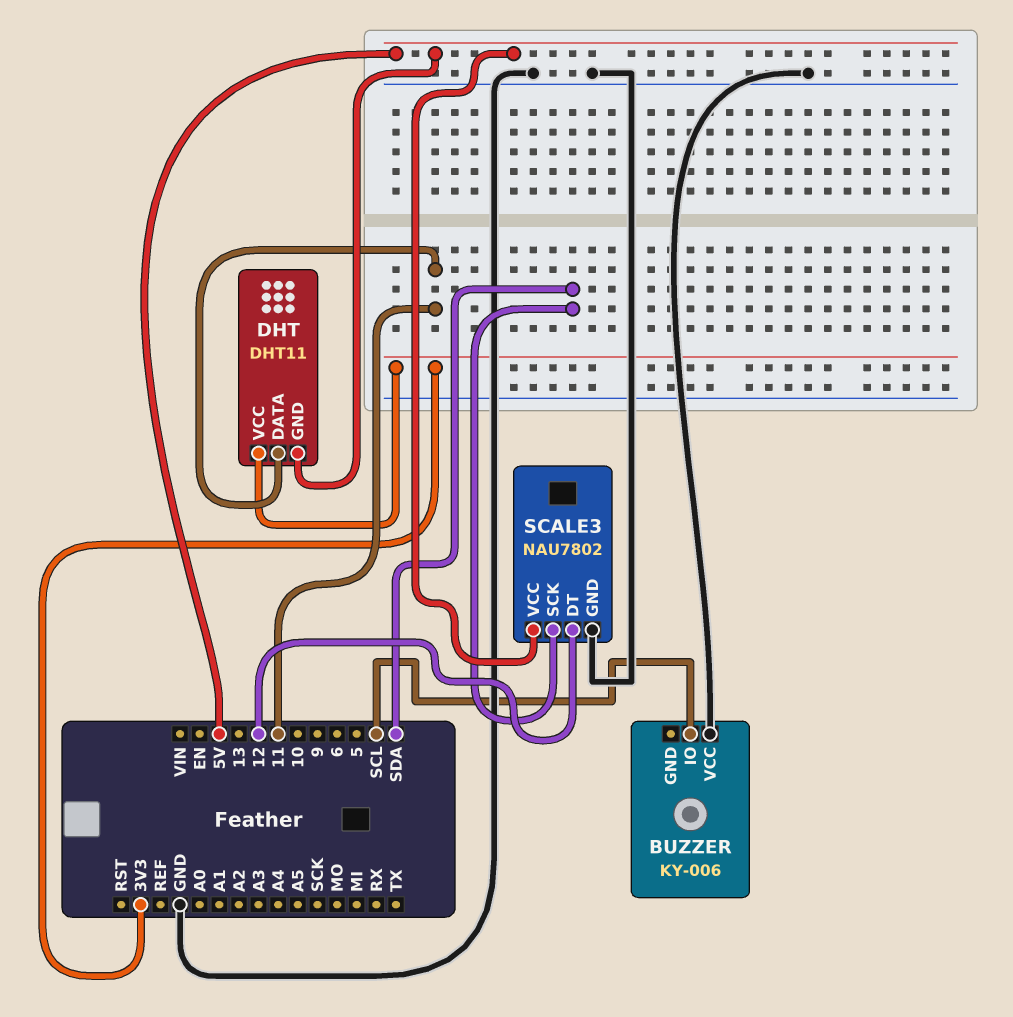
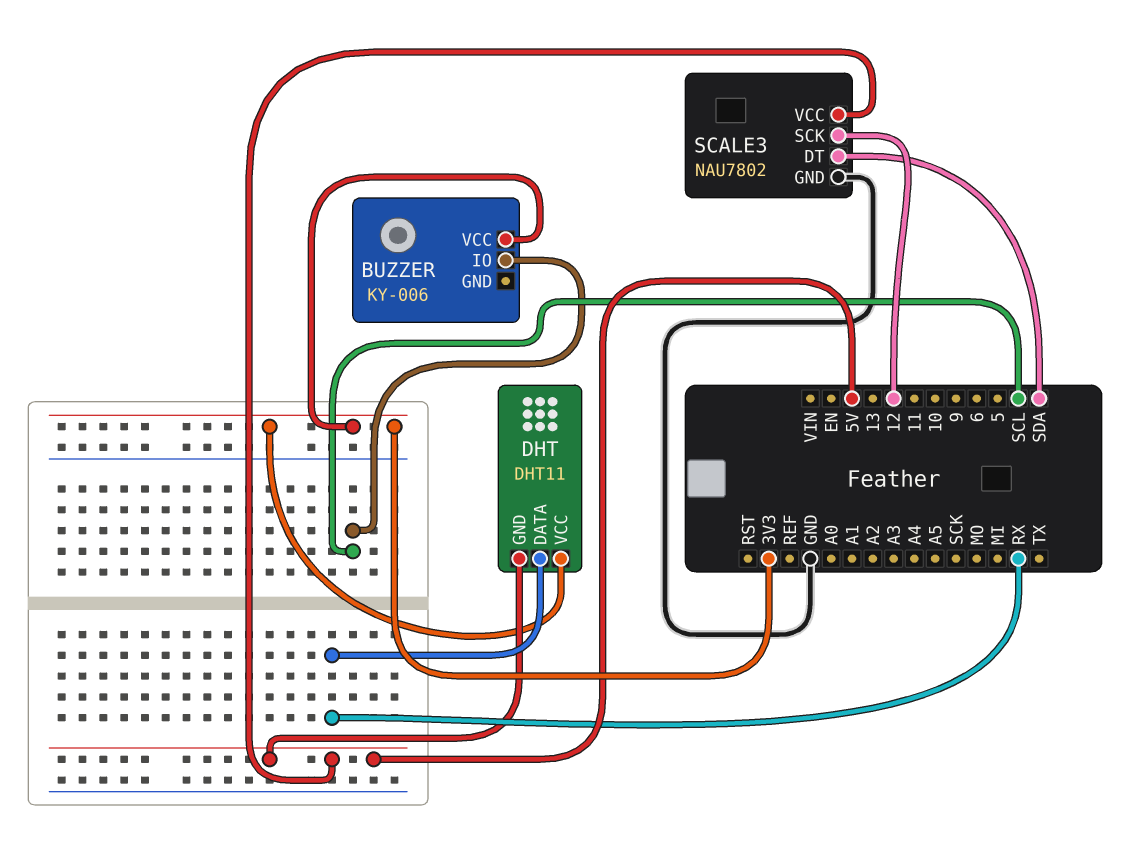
BUZZER pin VCC: GND -> 3V3
DHT pin DATA: 11 -> RX
SCALE3 pin DT: 12 -> SDA
SCALE3 pin SCK: SDA -> 12

